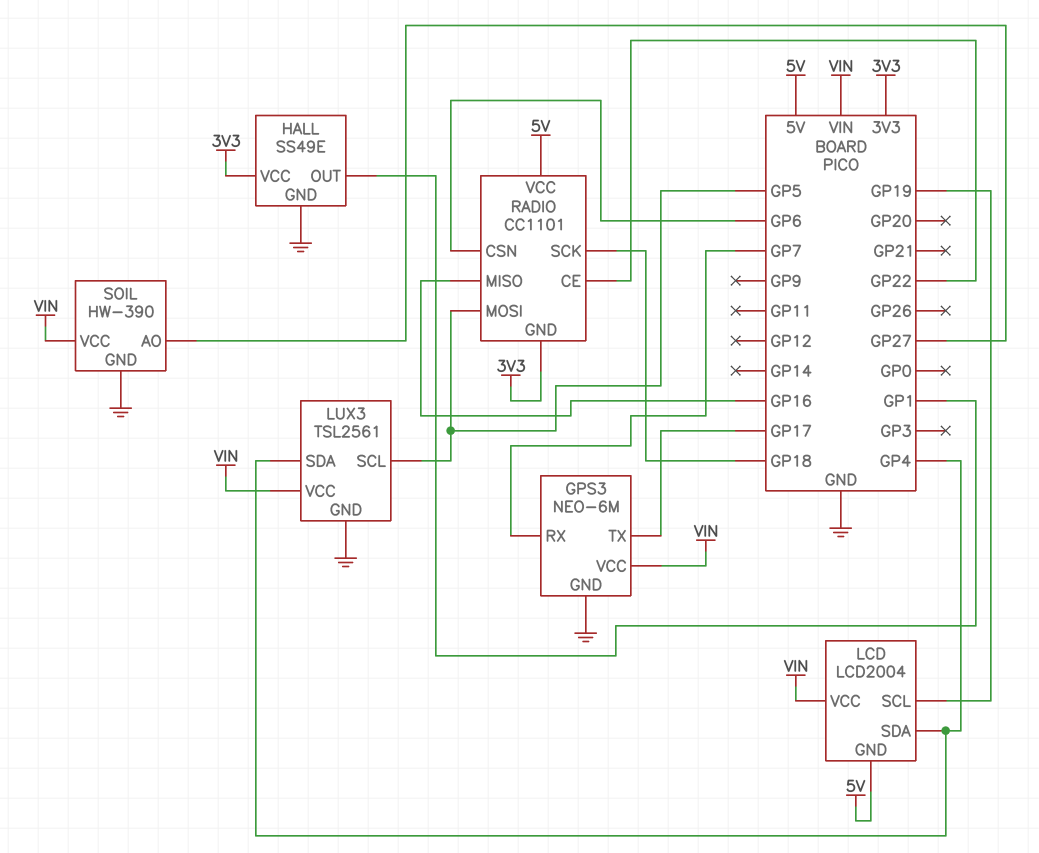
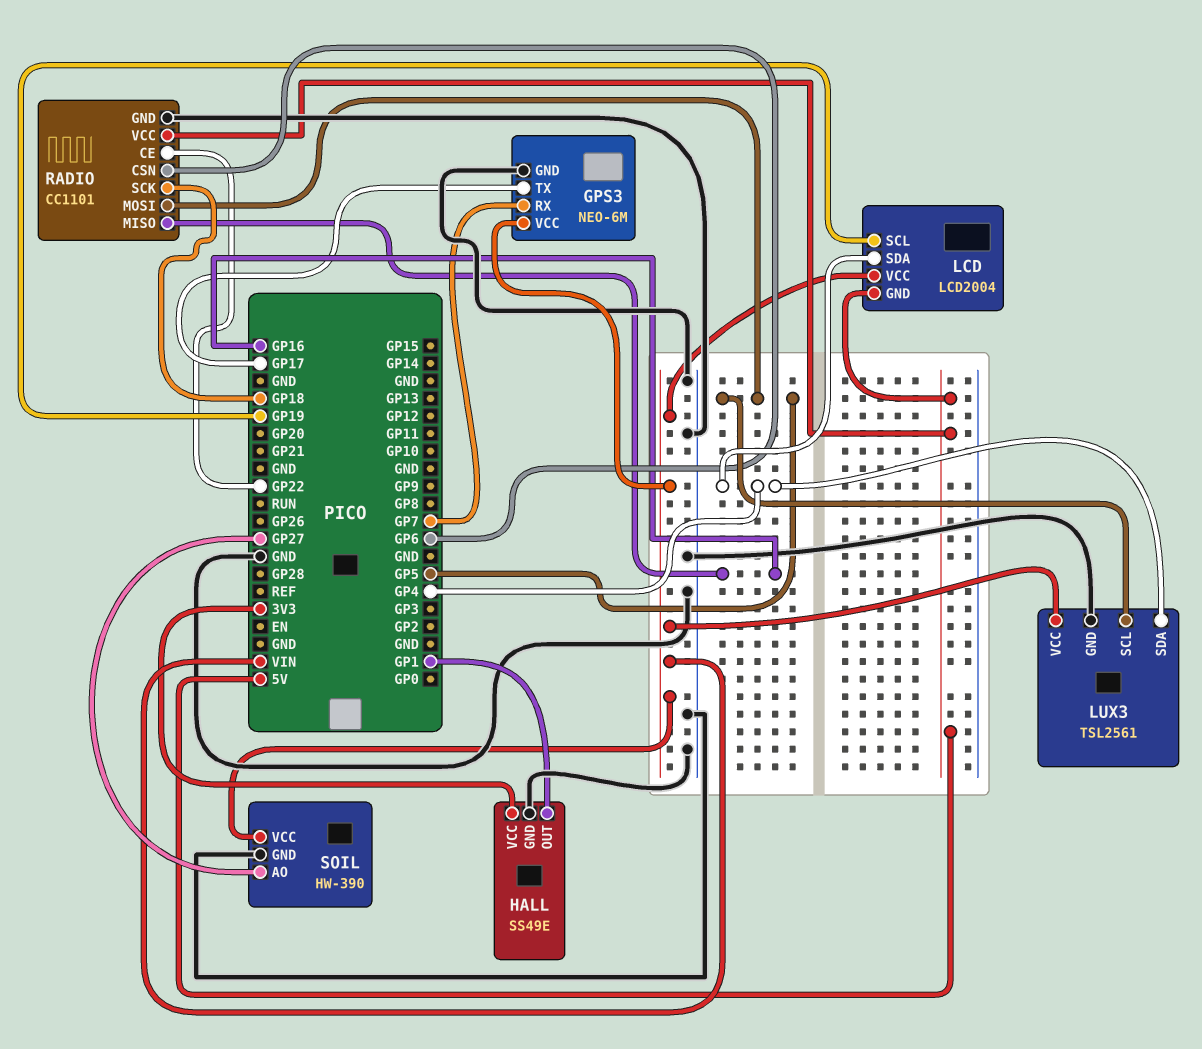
RADIO pin GND: 3V3 -> GND

